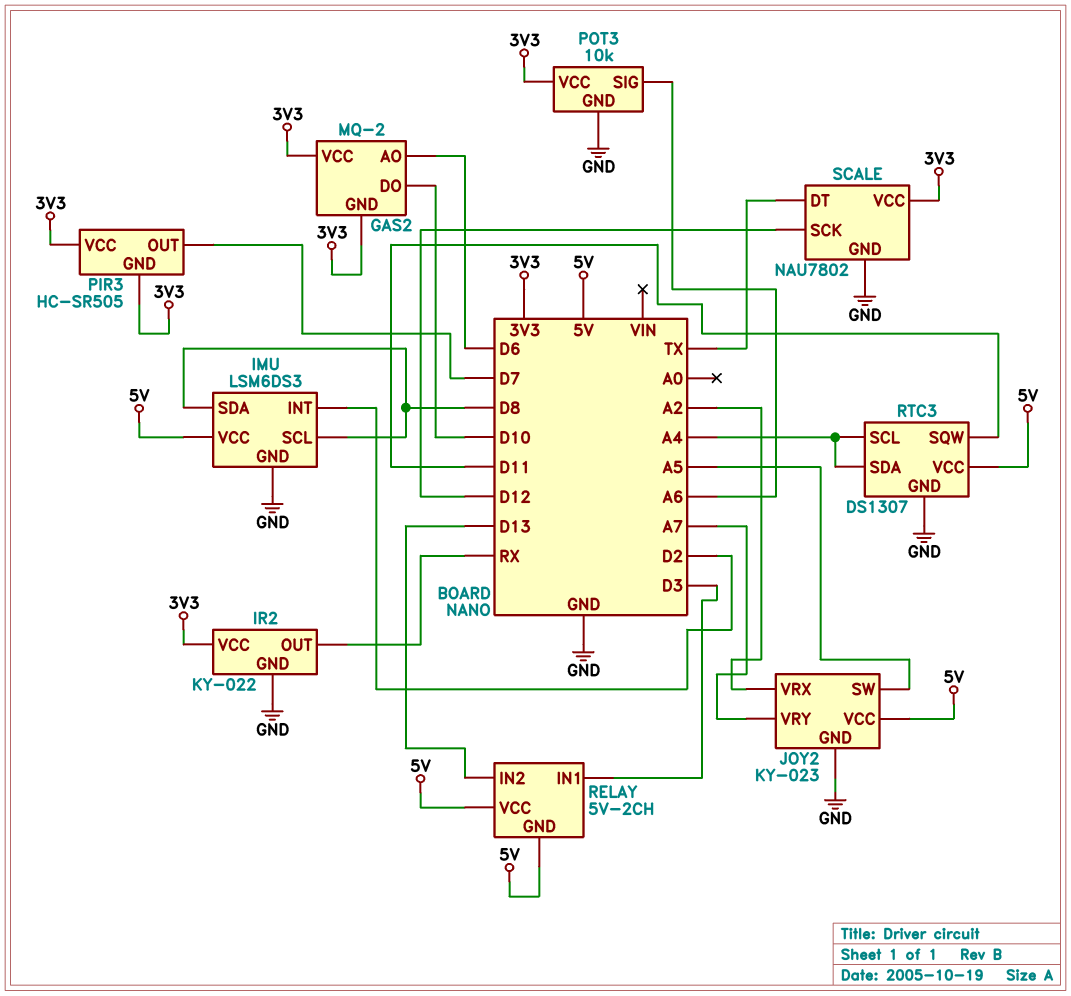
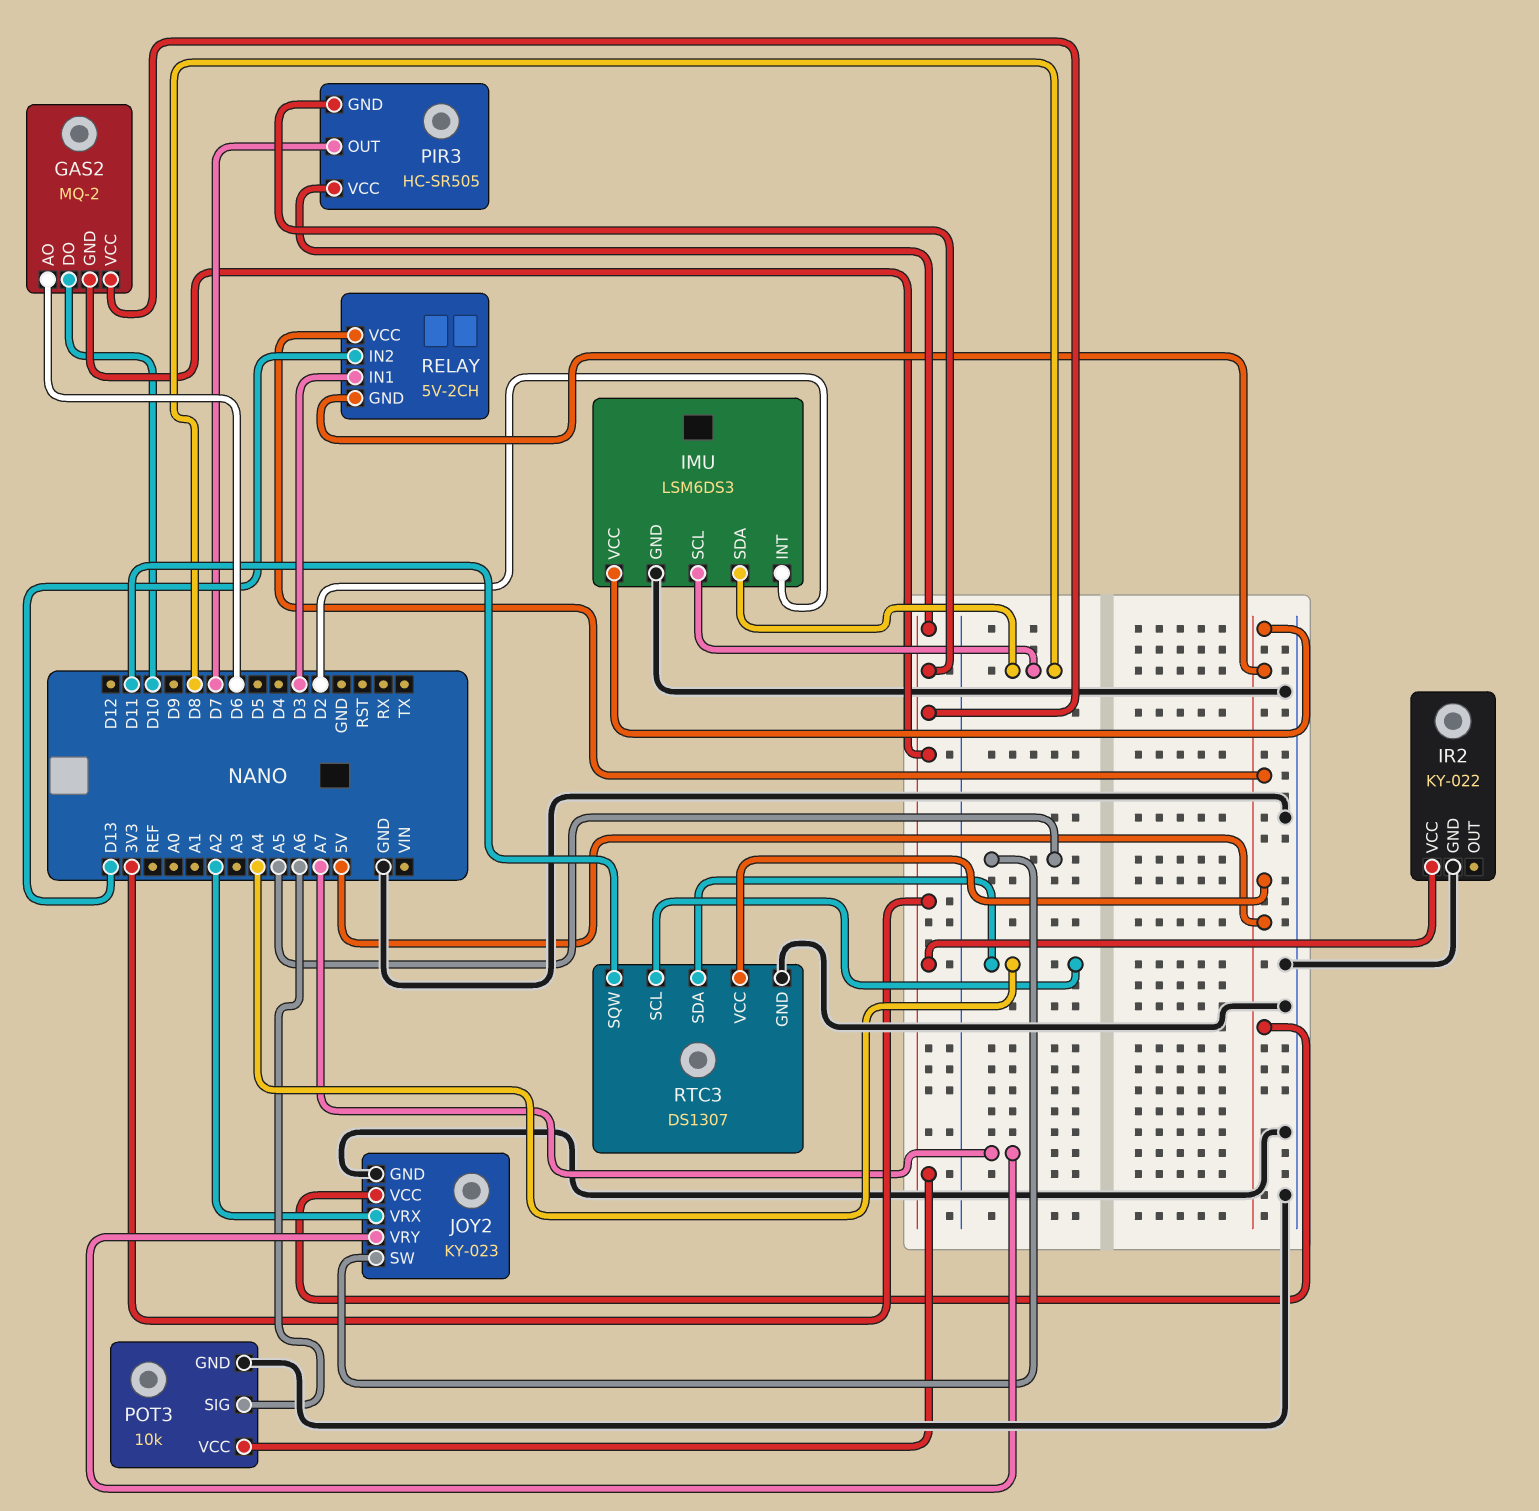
IR2 pin OUT: RX -> none
SCALE: NAU7802 -> none
SCALE pin DT: TX -> none
SCALE pin GND: GND -> none
SCALE pin SCK: D12 -> none
SCALE pin VCC: 3V3 -> none

